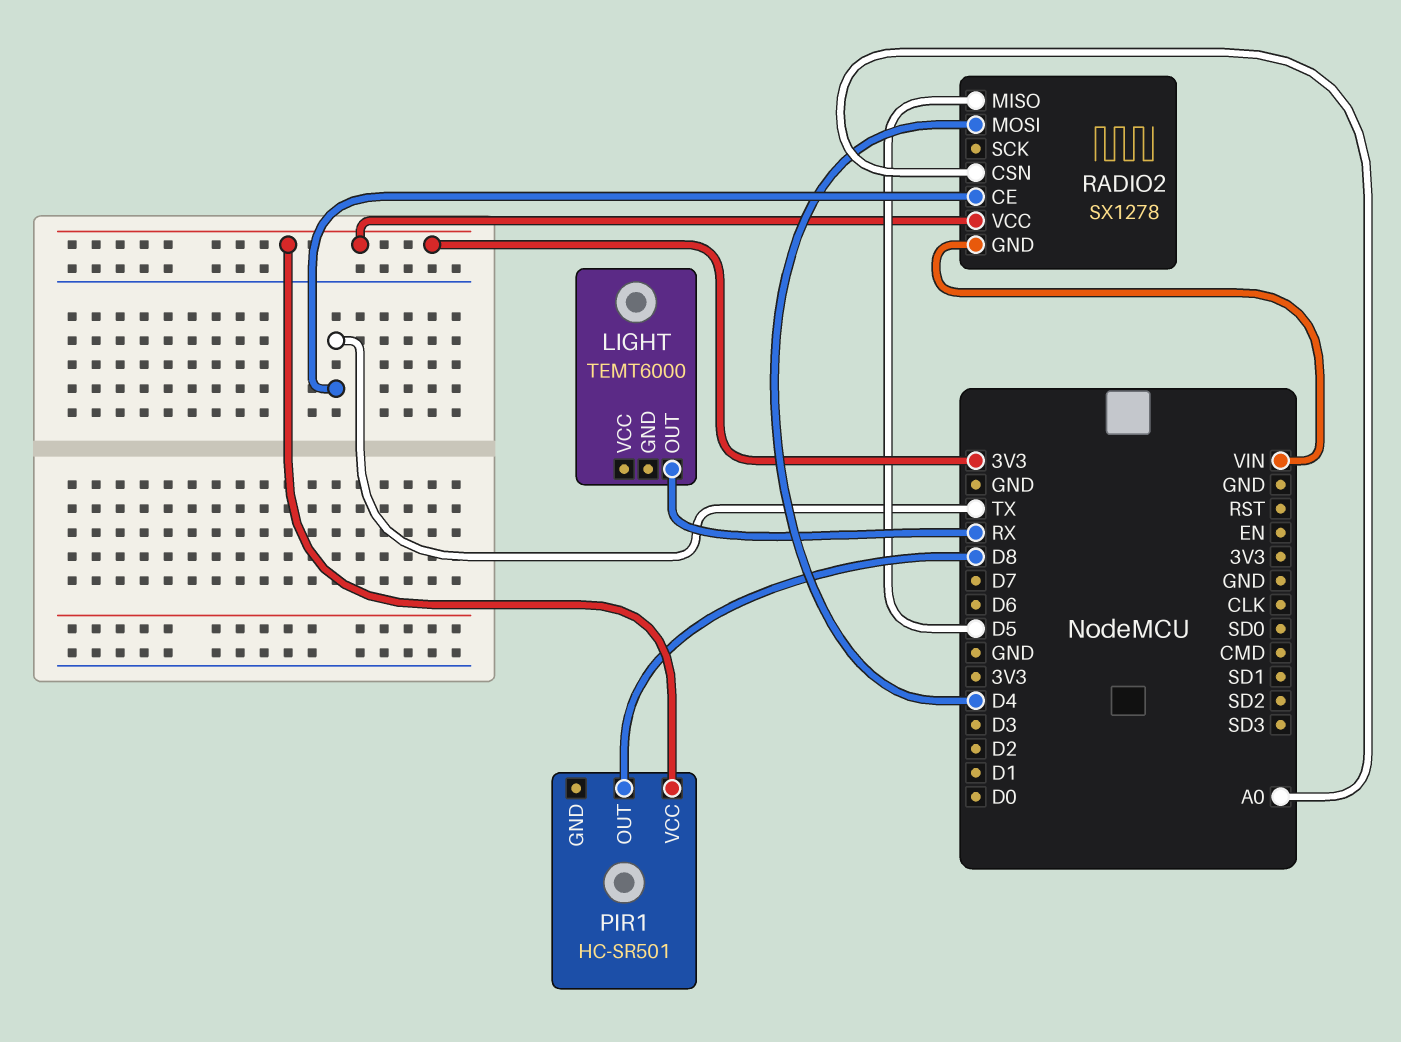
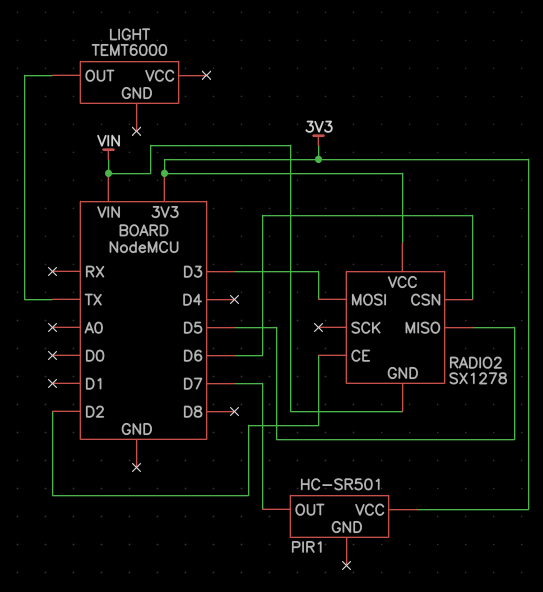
LIGHT pin OUT: RX -> TX
PIR1 pin OUT: D8 -> D7
RADIO2 pin CE: TX -> D2
RADIO2 pin CSN: A0 -> D6
RADIO2 pin MOSI: D4 -> D3

